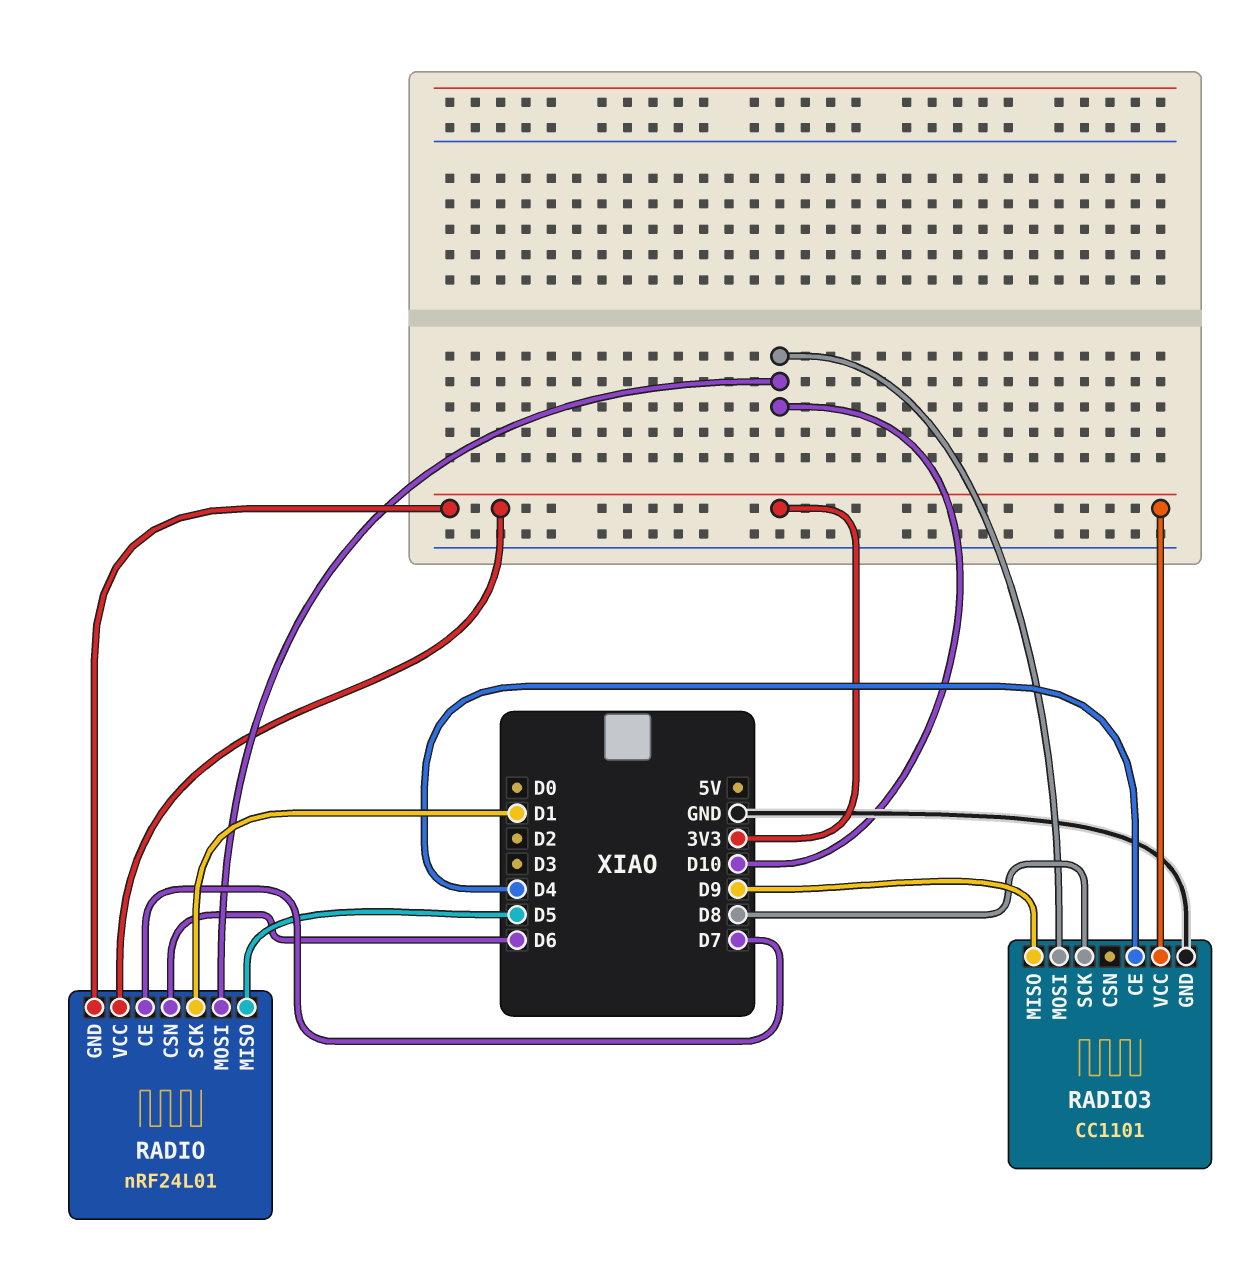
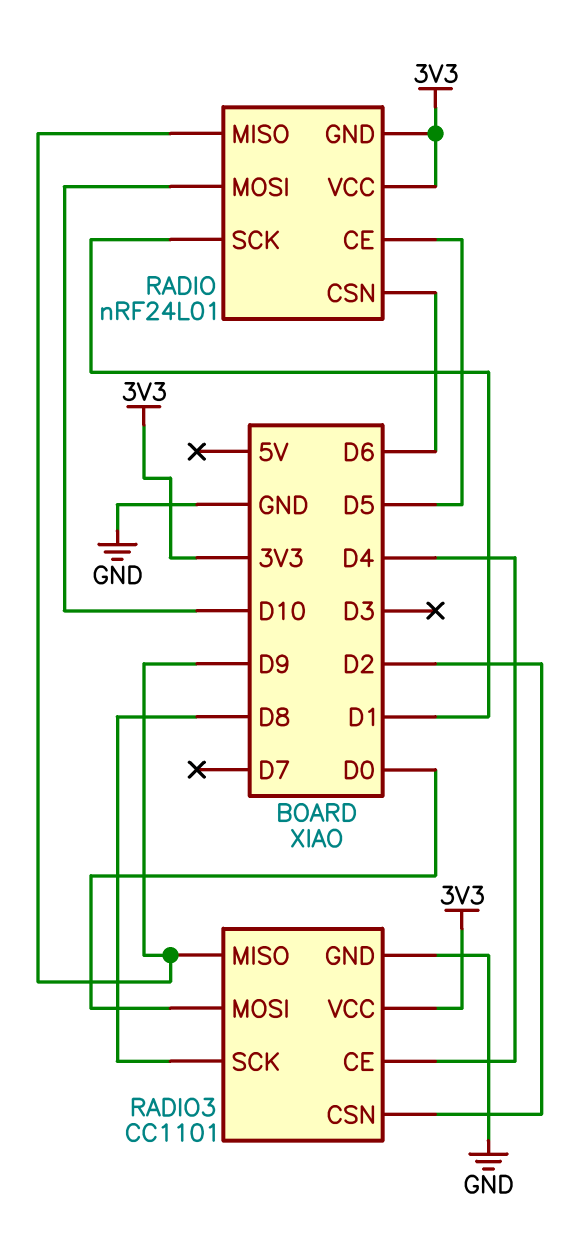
RADIO pin CE: D7 -> D5
RADIO pin MISO: D5 -> D9
RADIO3 pin CSN: none -> D2
RADIO3 pin MOSI: D10 -> D0

